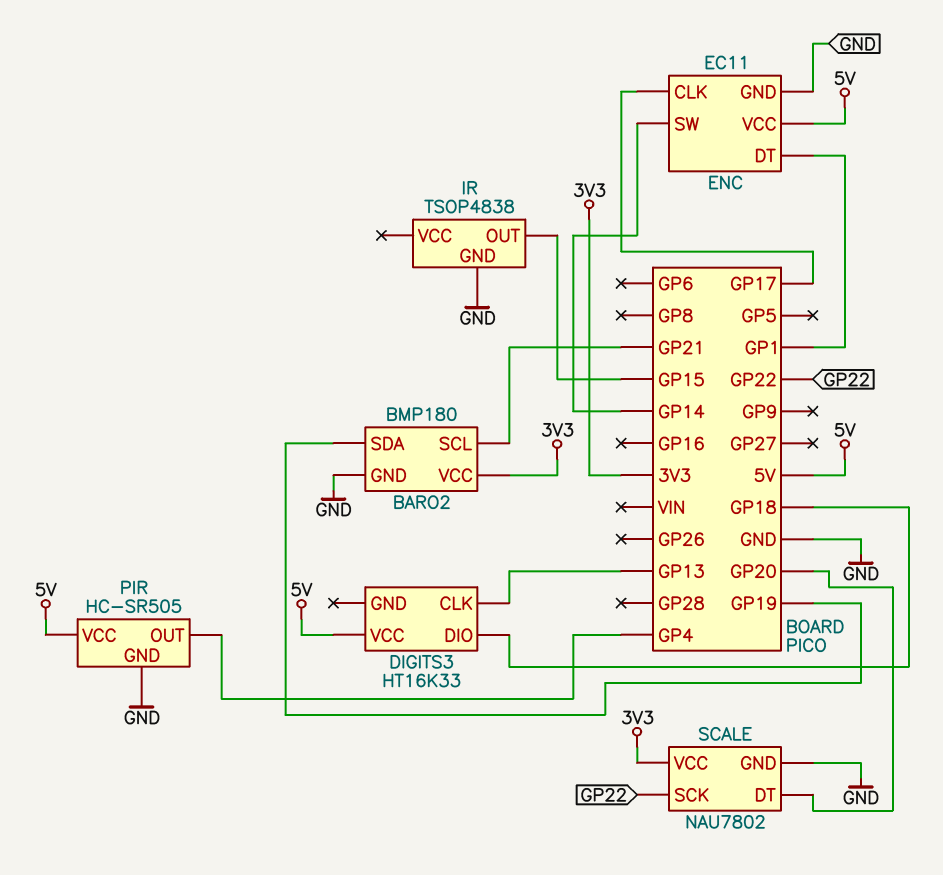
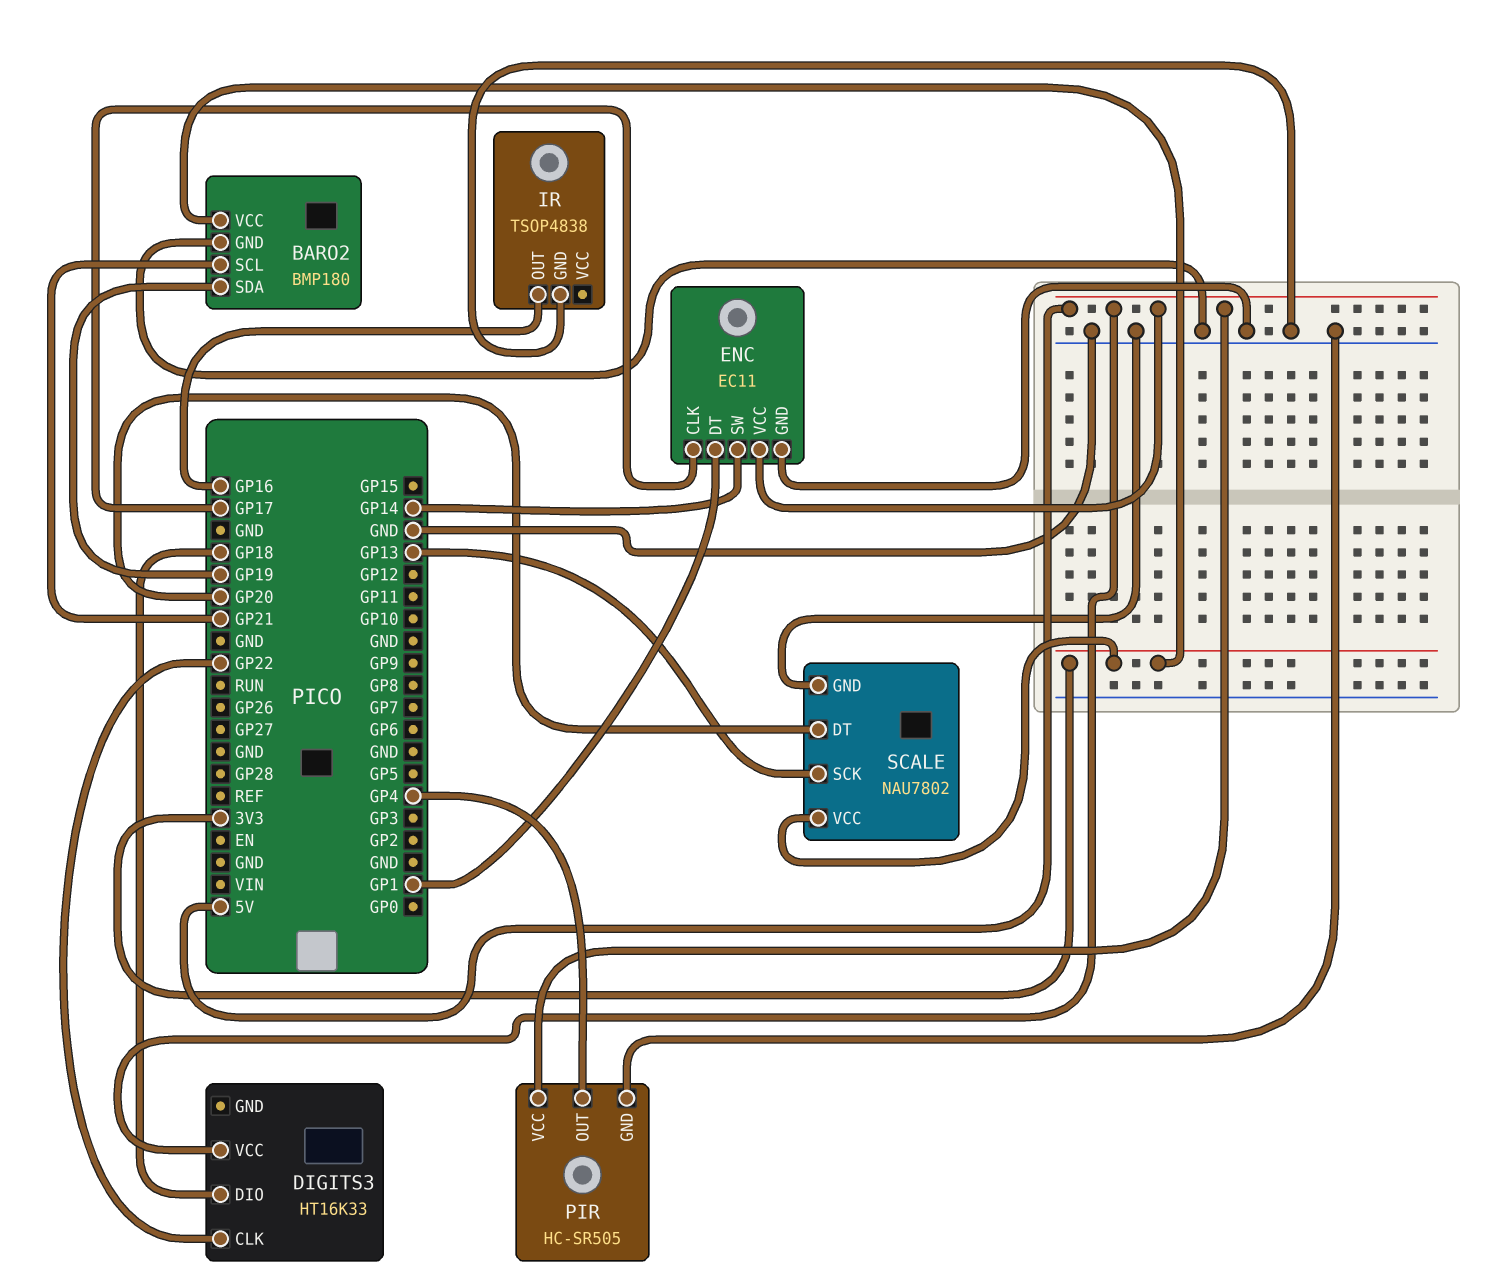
DIGITS3 pin CLK: GP13 -> GP22
IR pin OUT: GP15 -> GP16
SCALE pin SCK: GP22 -> GP13

